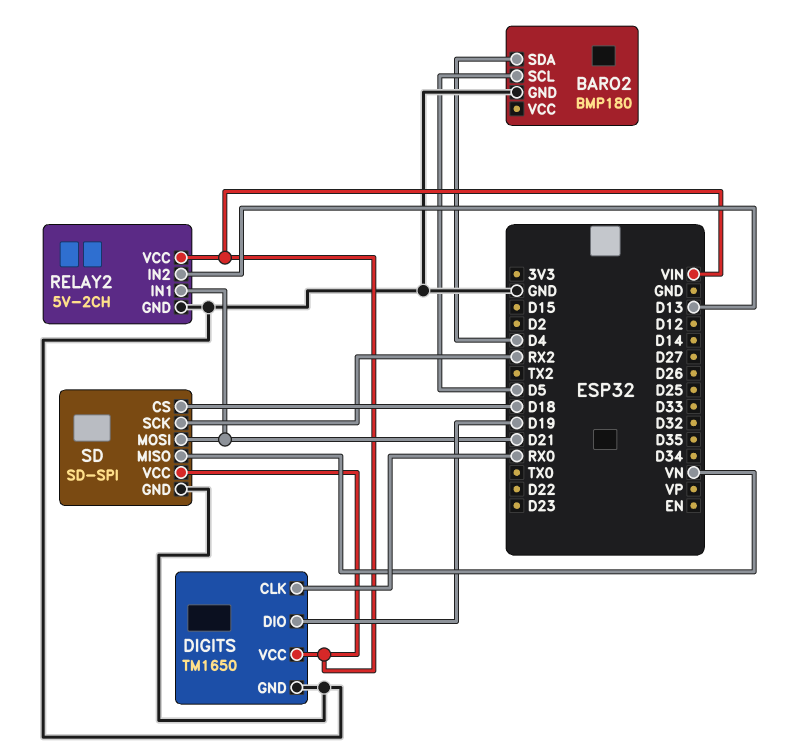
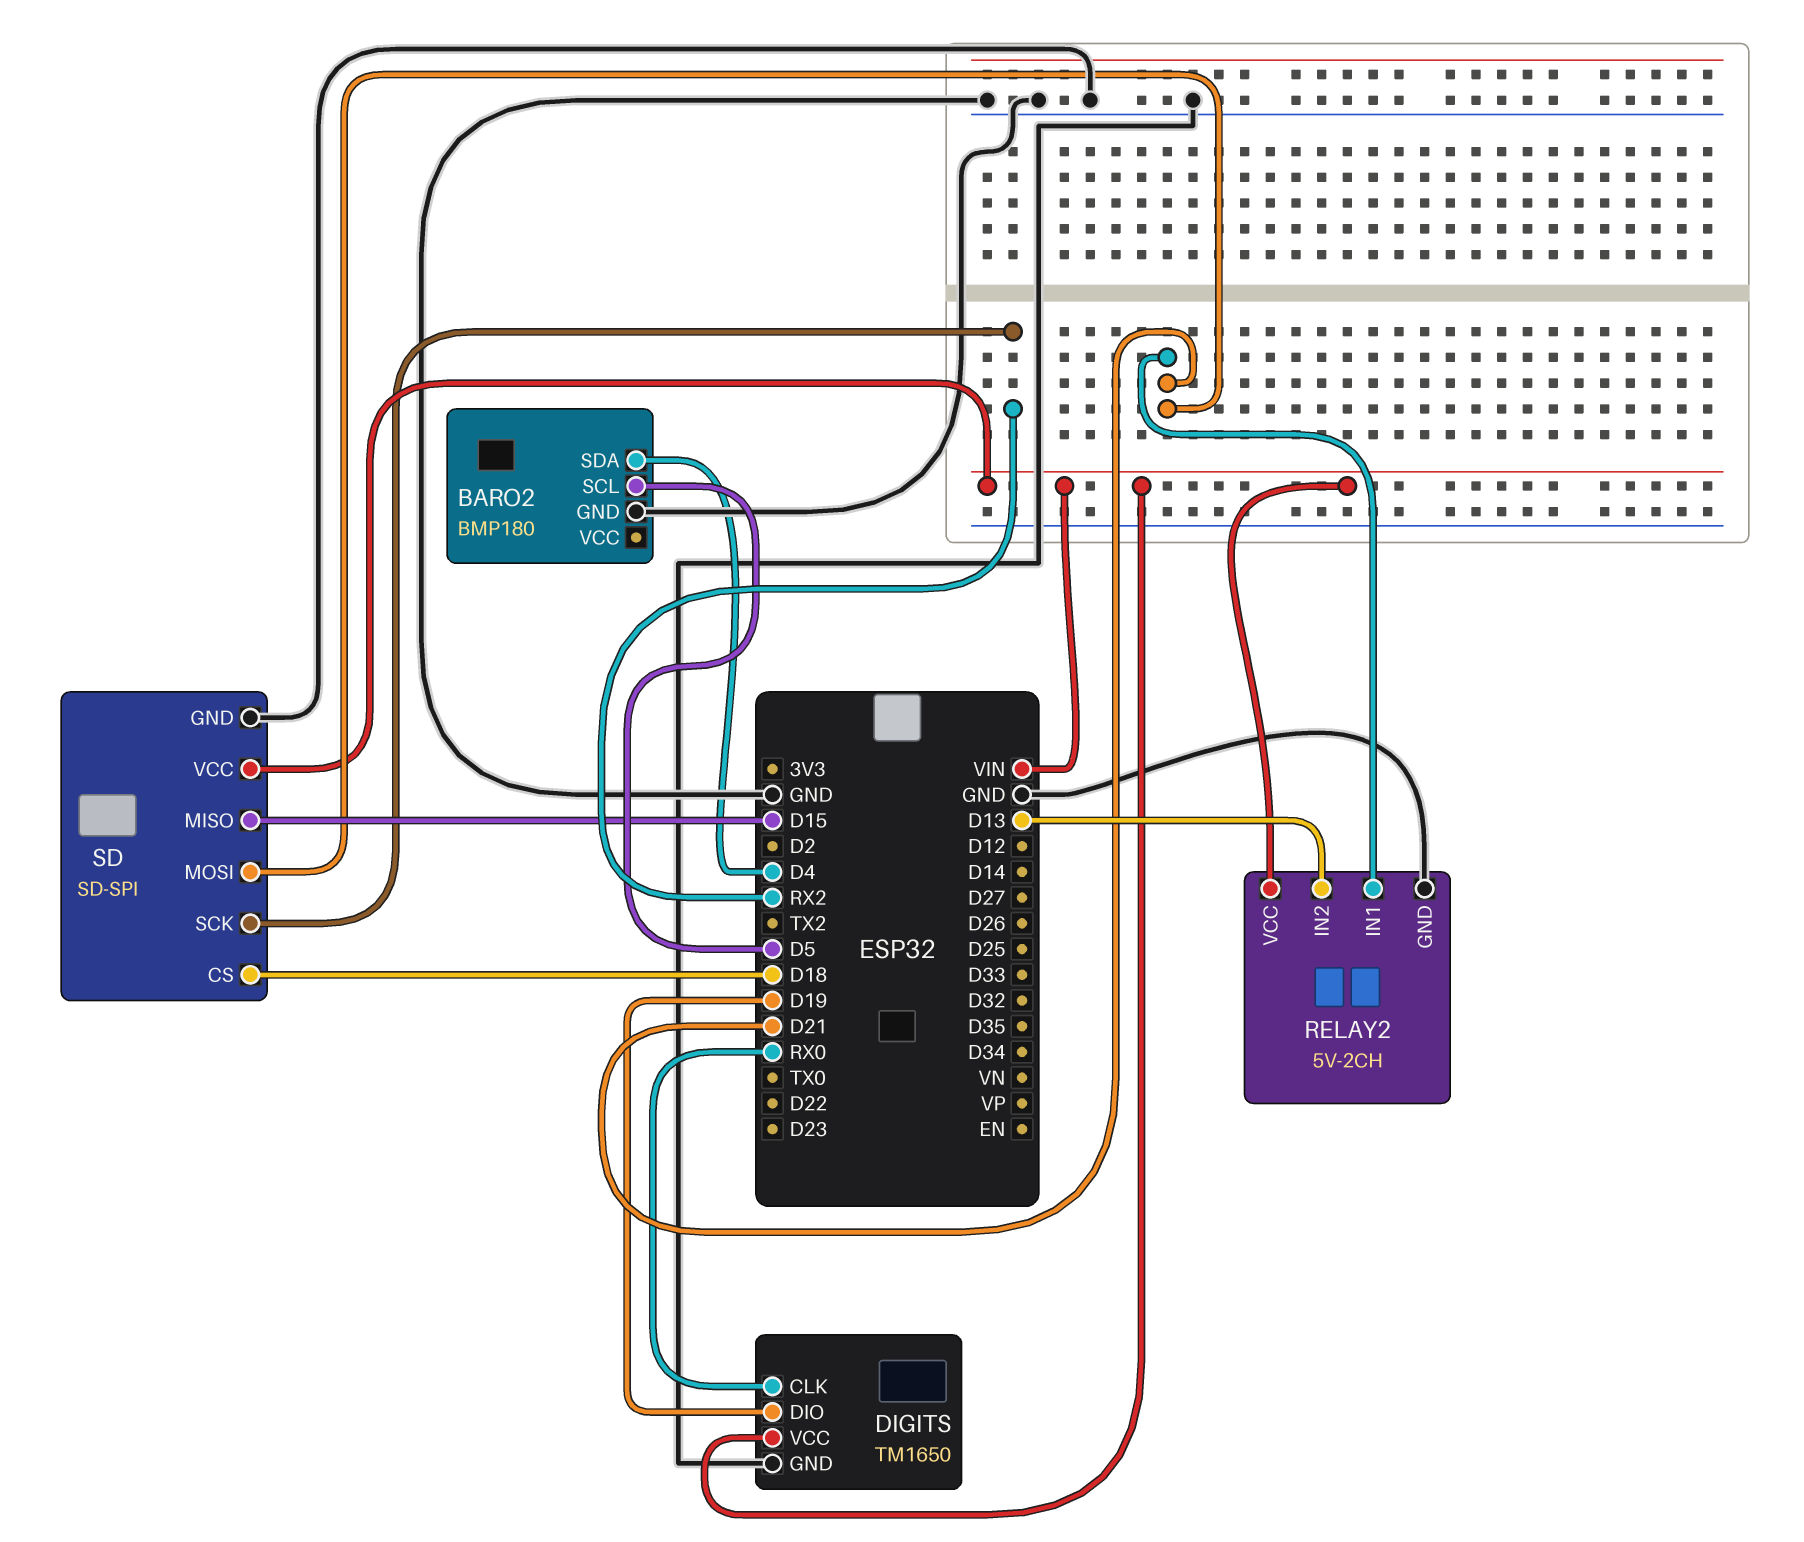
SD pin MISO: VN -> D15

